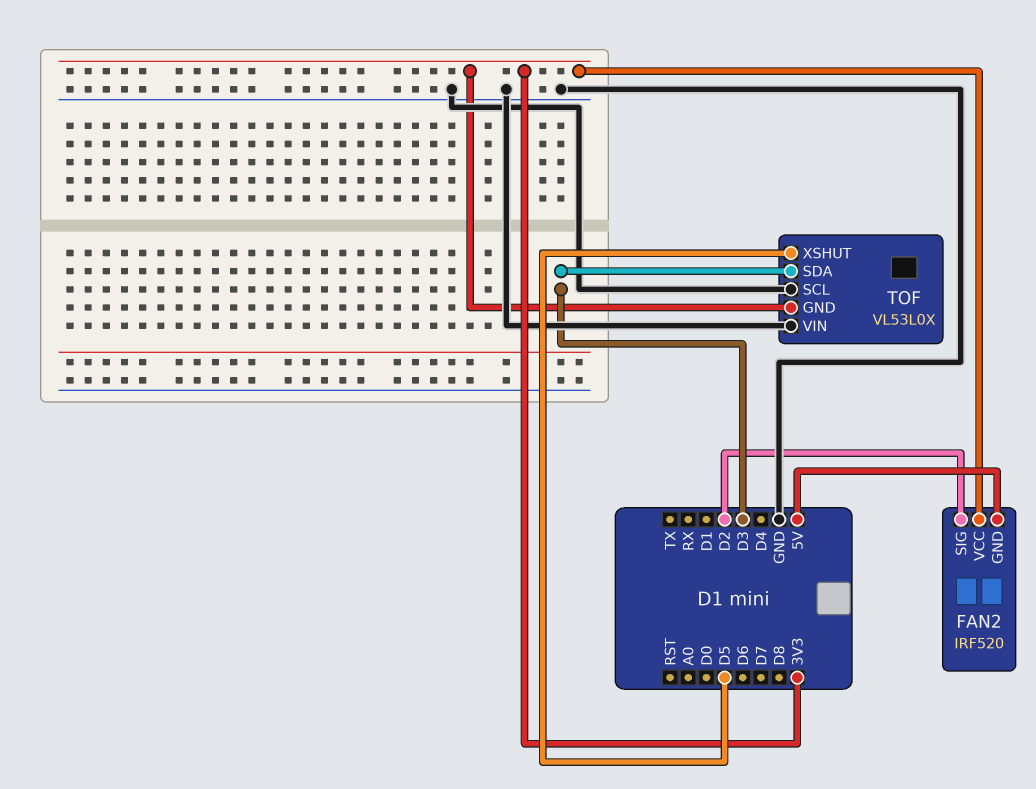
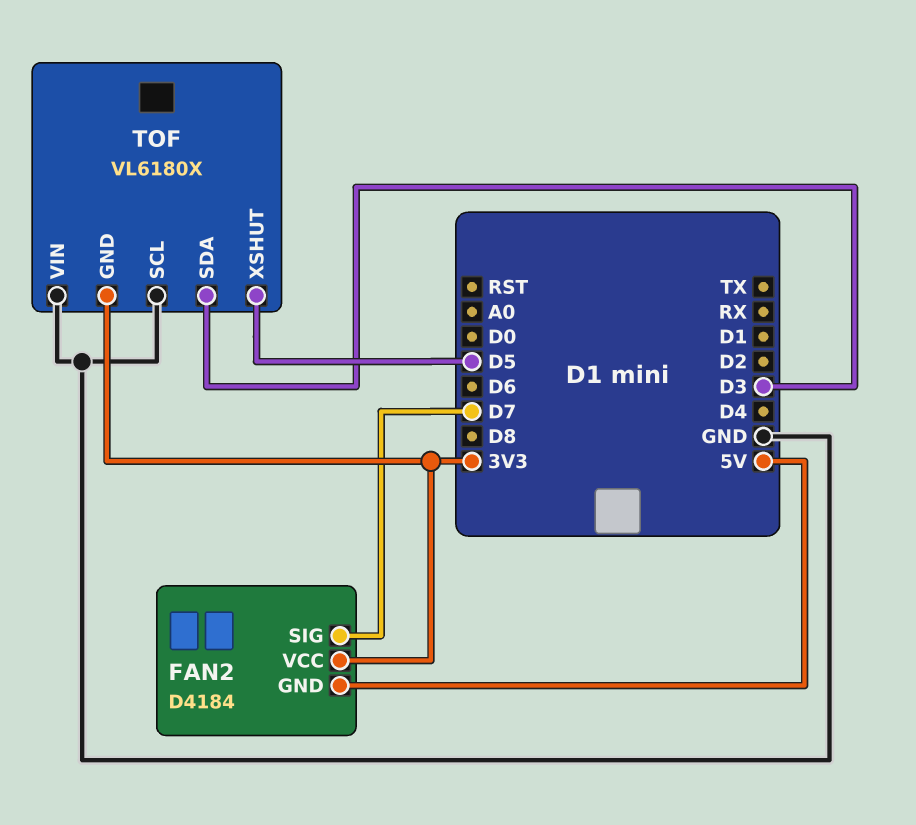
FAN2: IRF520 -> D4184
FAN2 pin SIG: D2 -> D7
TOF: VL53L0X -> VL6180X

